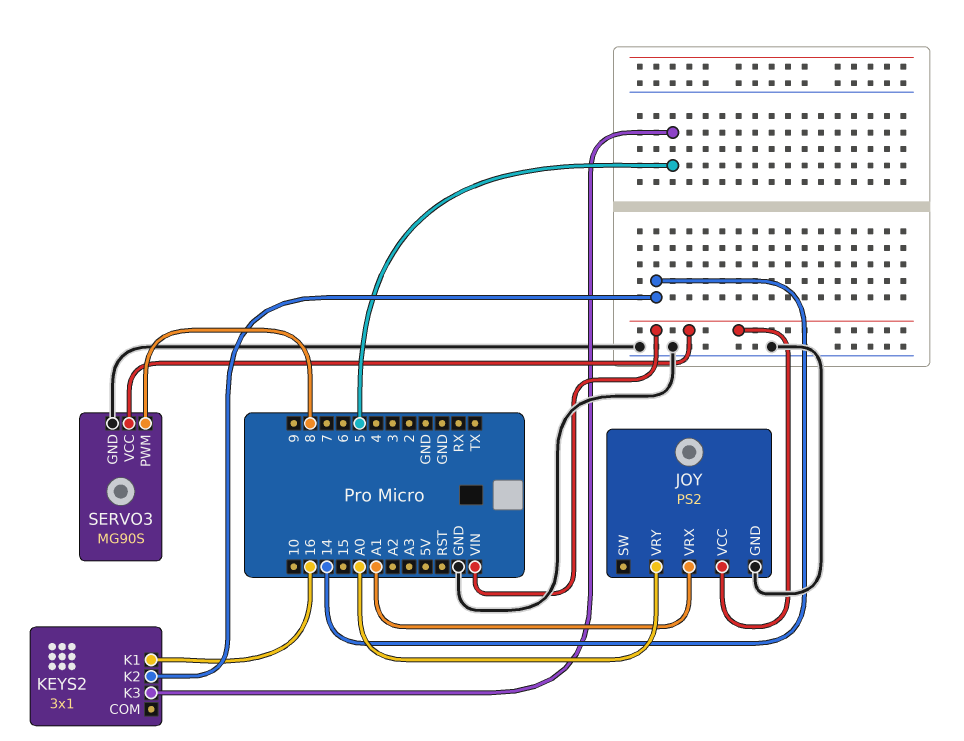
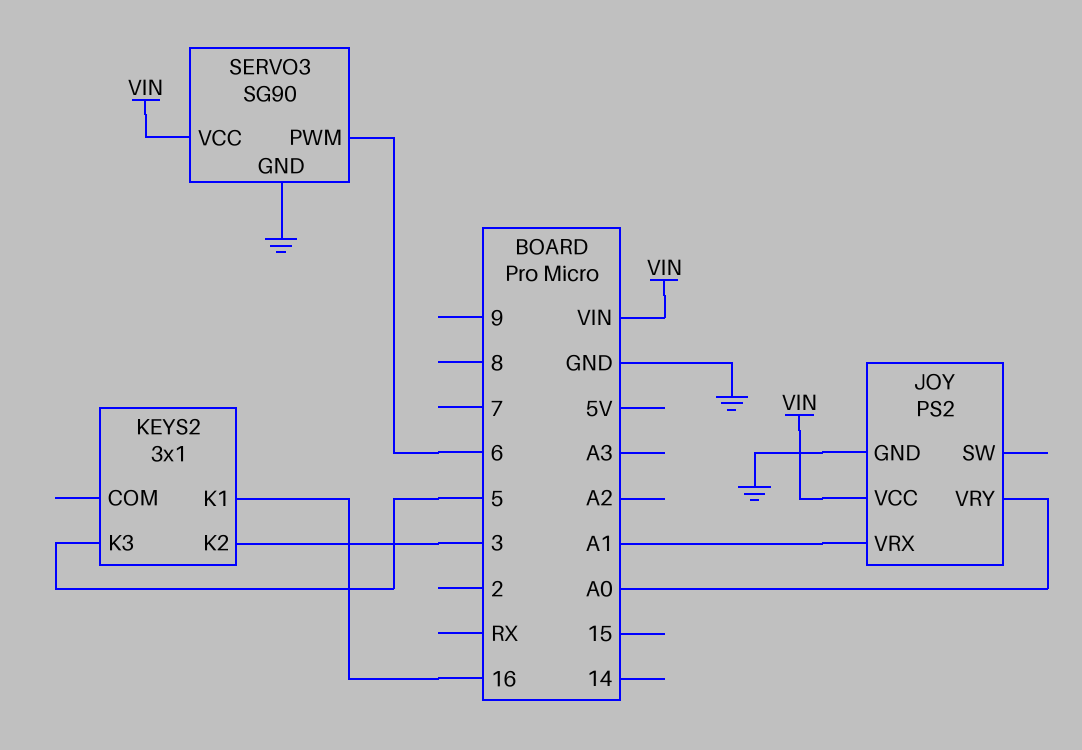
KEYS2 pin K2: 14 -> 3
SERVO3: MG90S -> SG90
SERVO3 pin PWM: 8 -> 6

